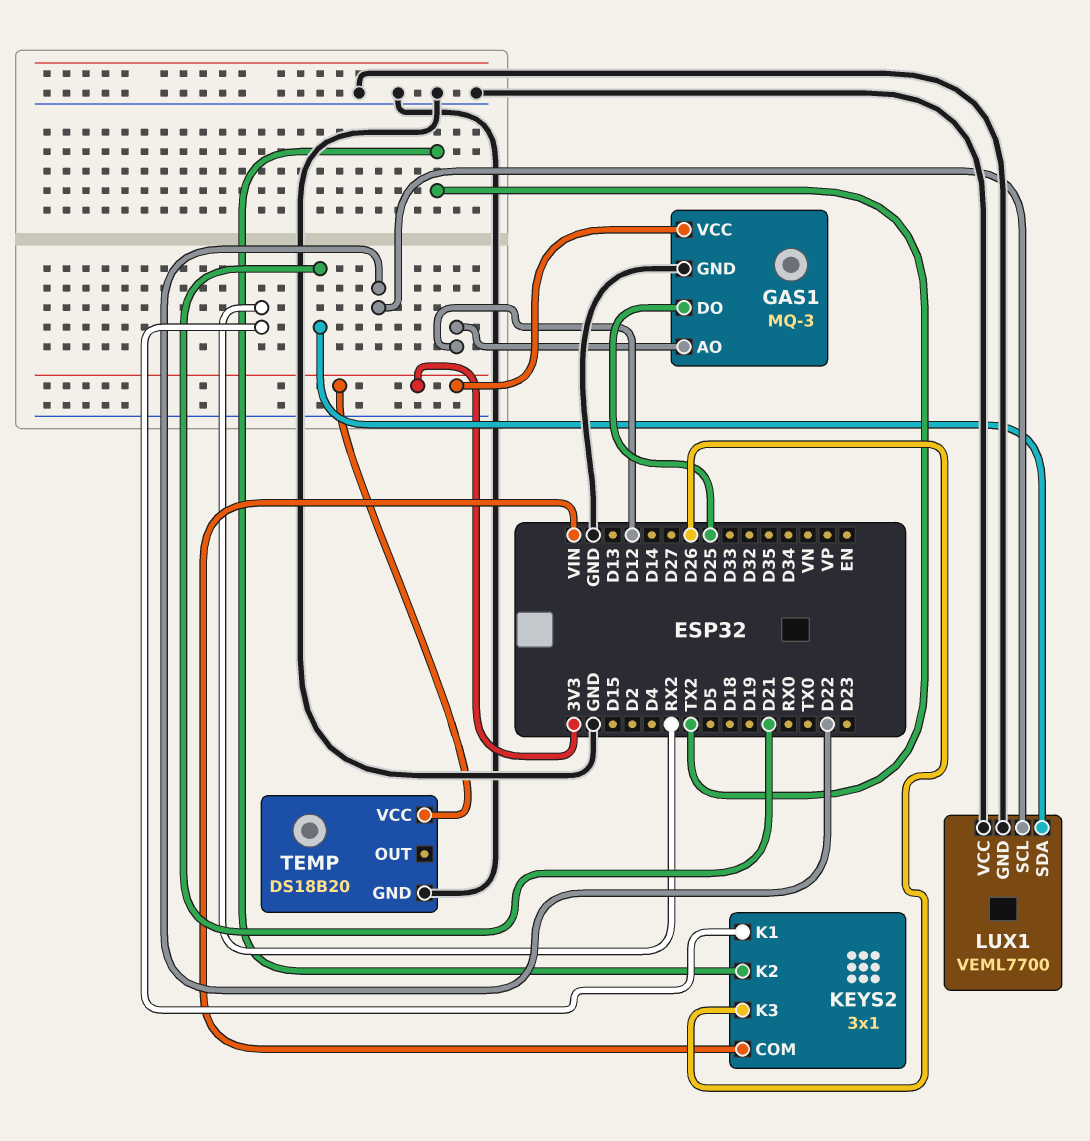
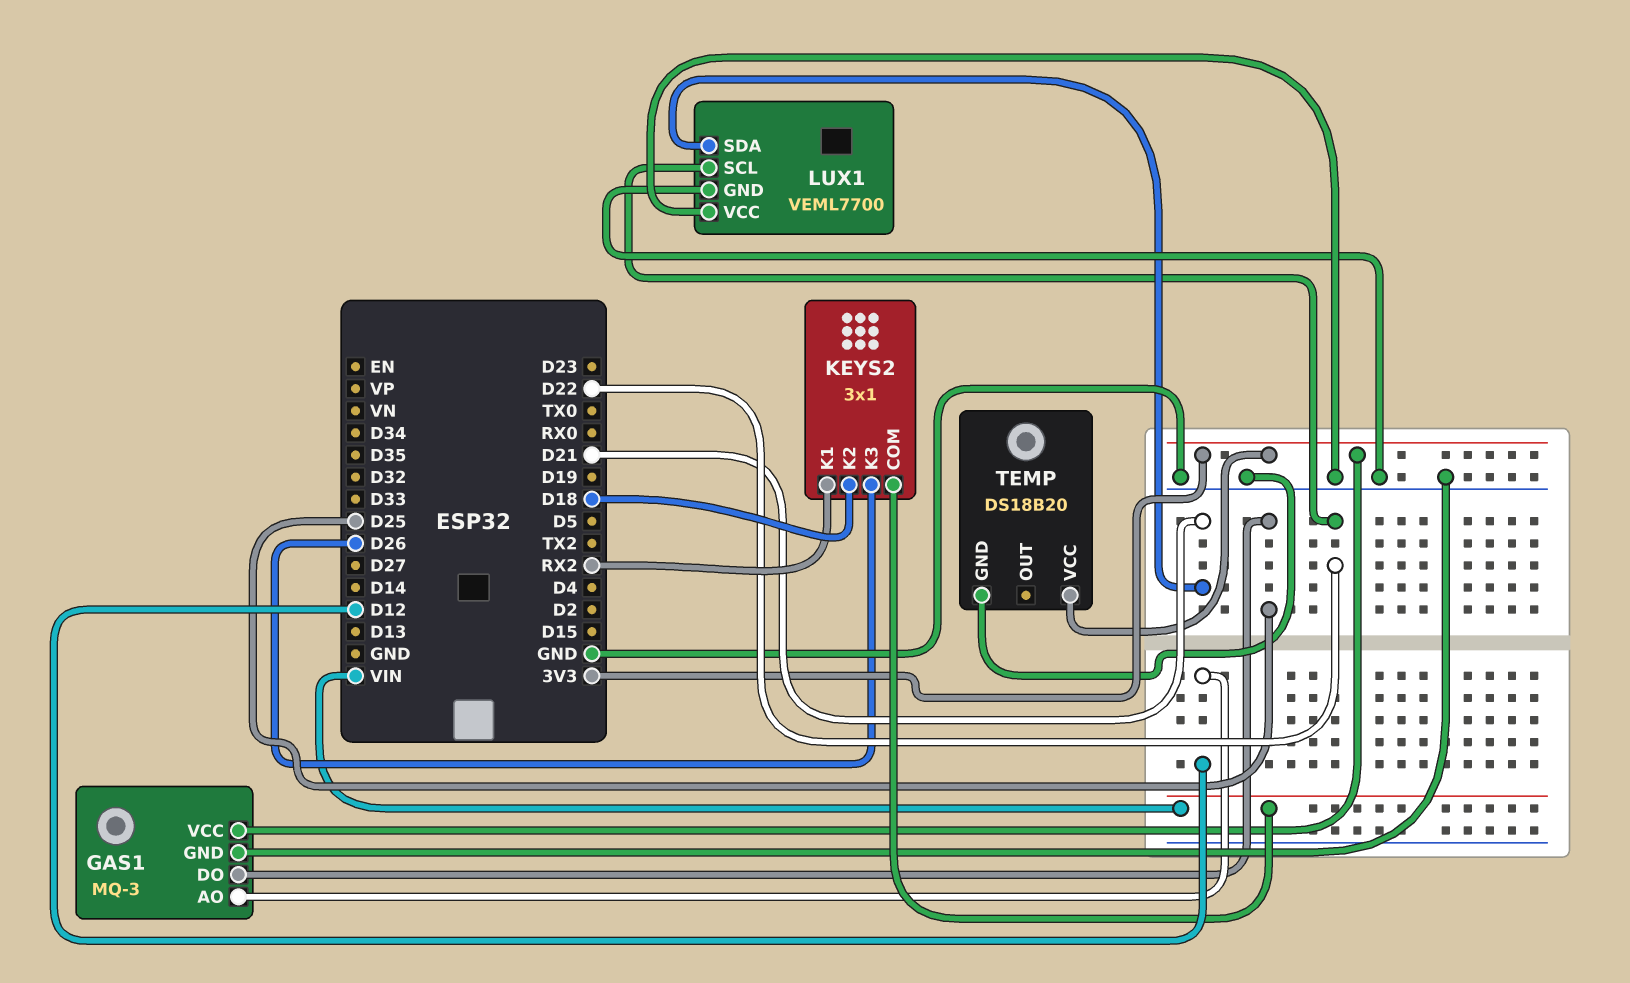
KEYS2 pin K2: TX2 -> D18

